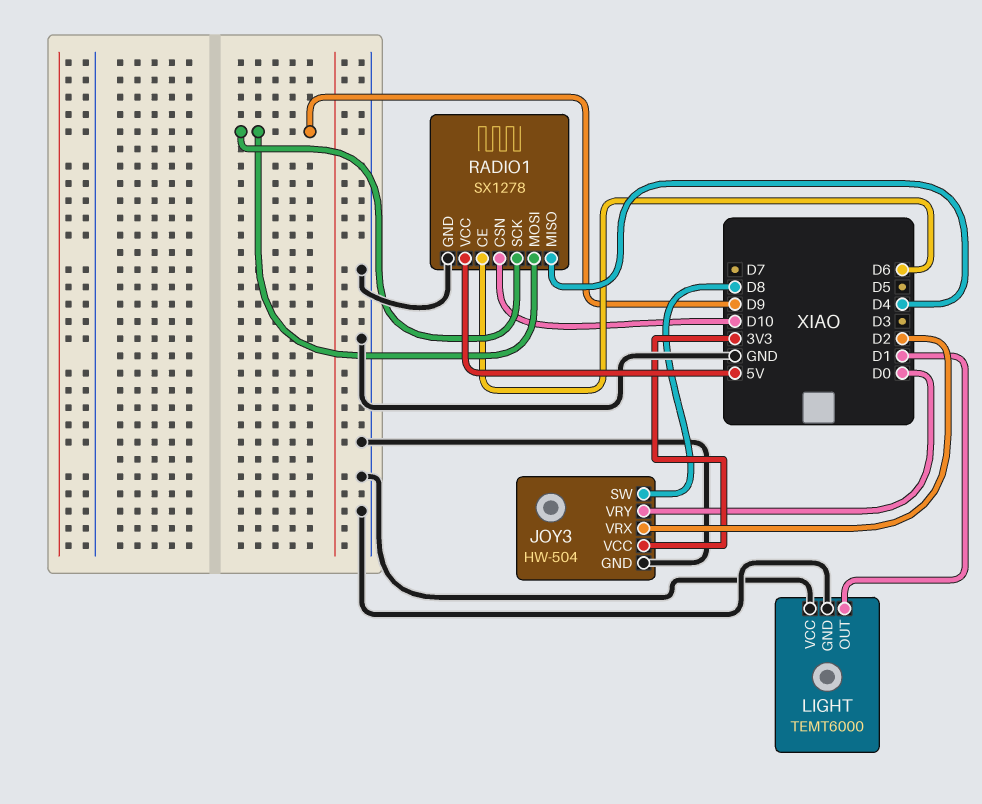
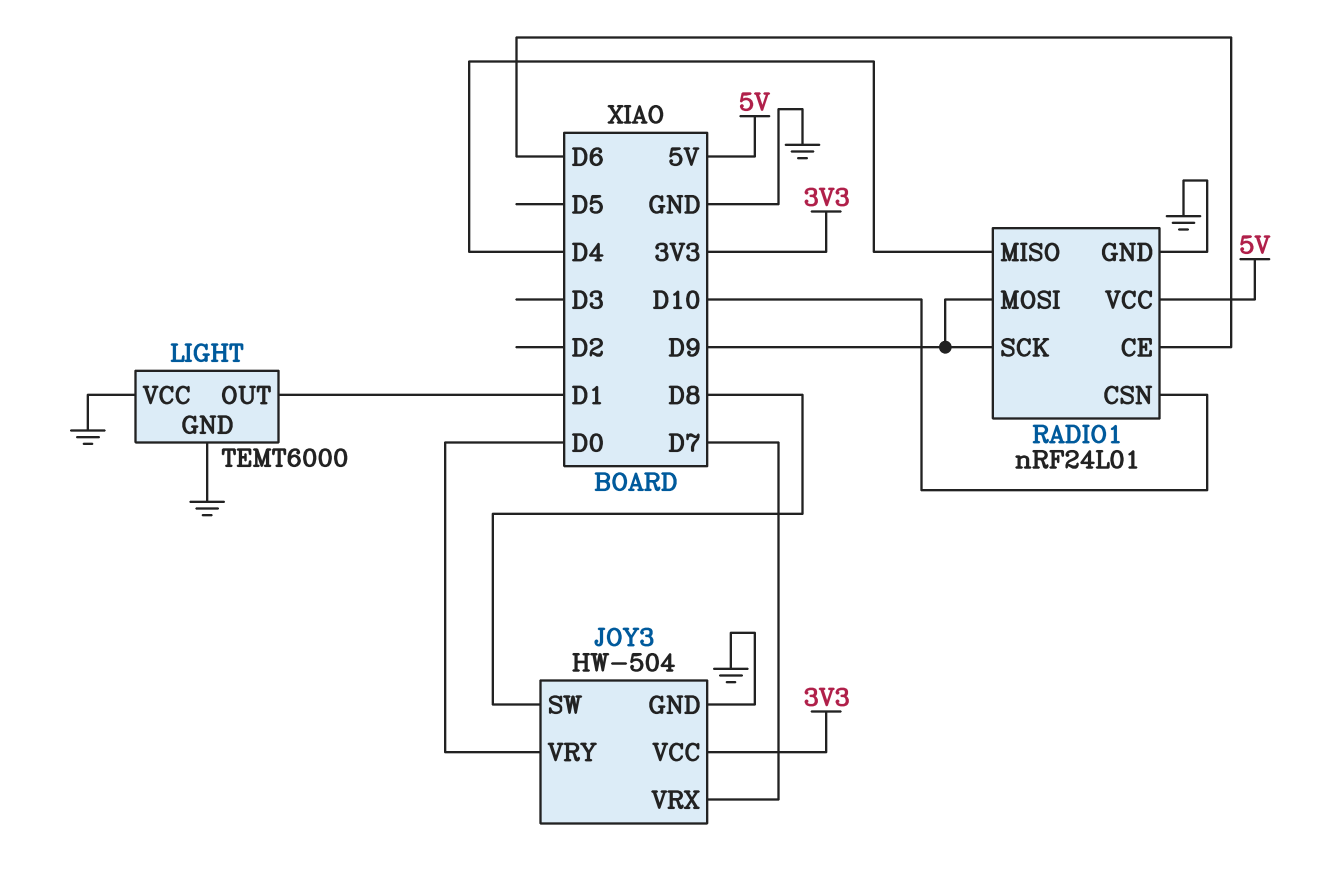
JOY3 pin VRX: D2 -> D7
RADIO1: SX1278 -> nRF24L01

